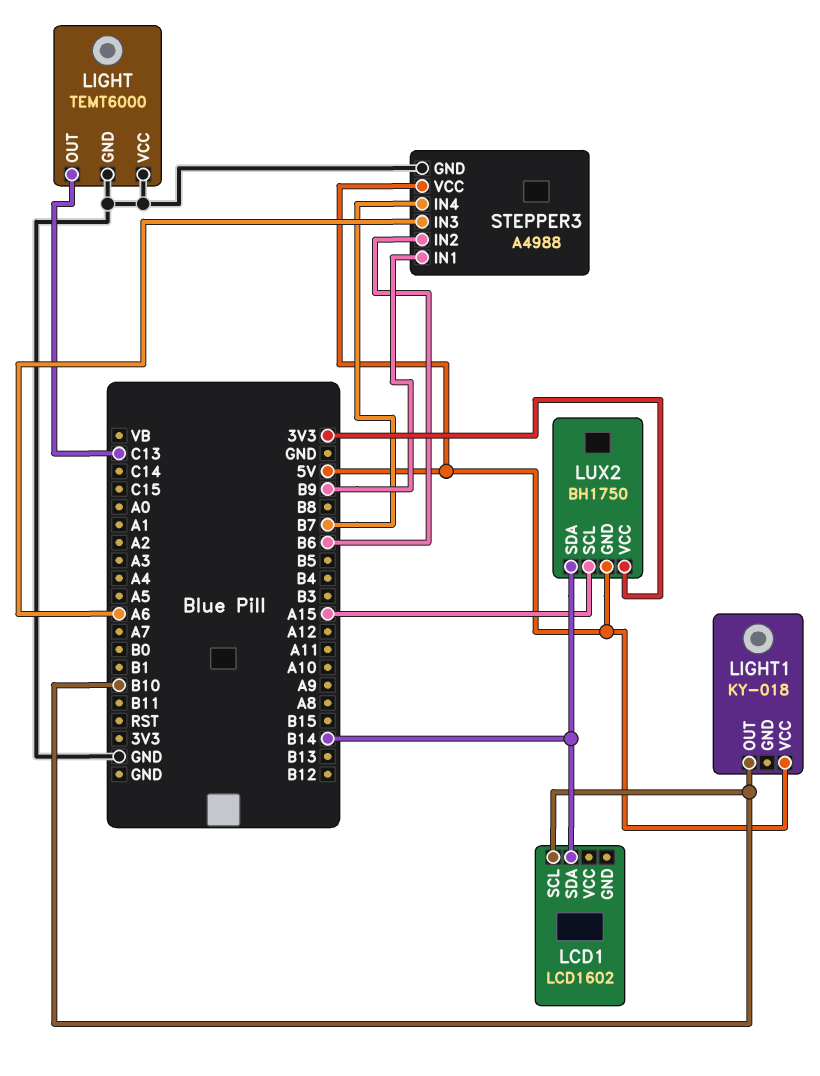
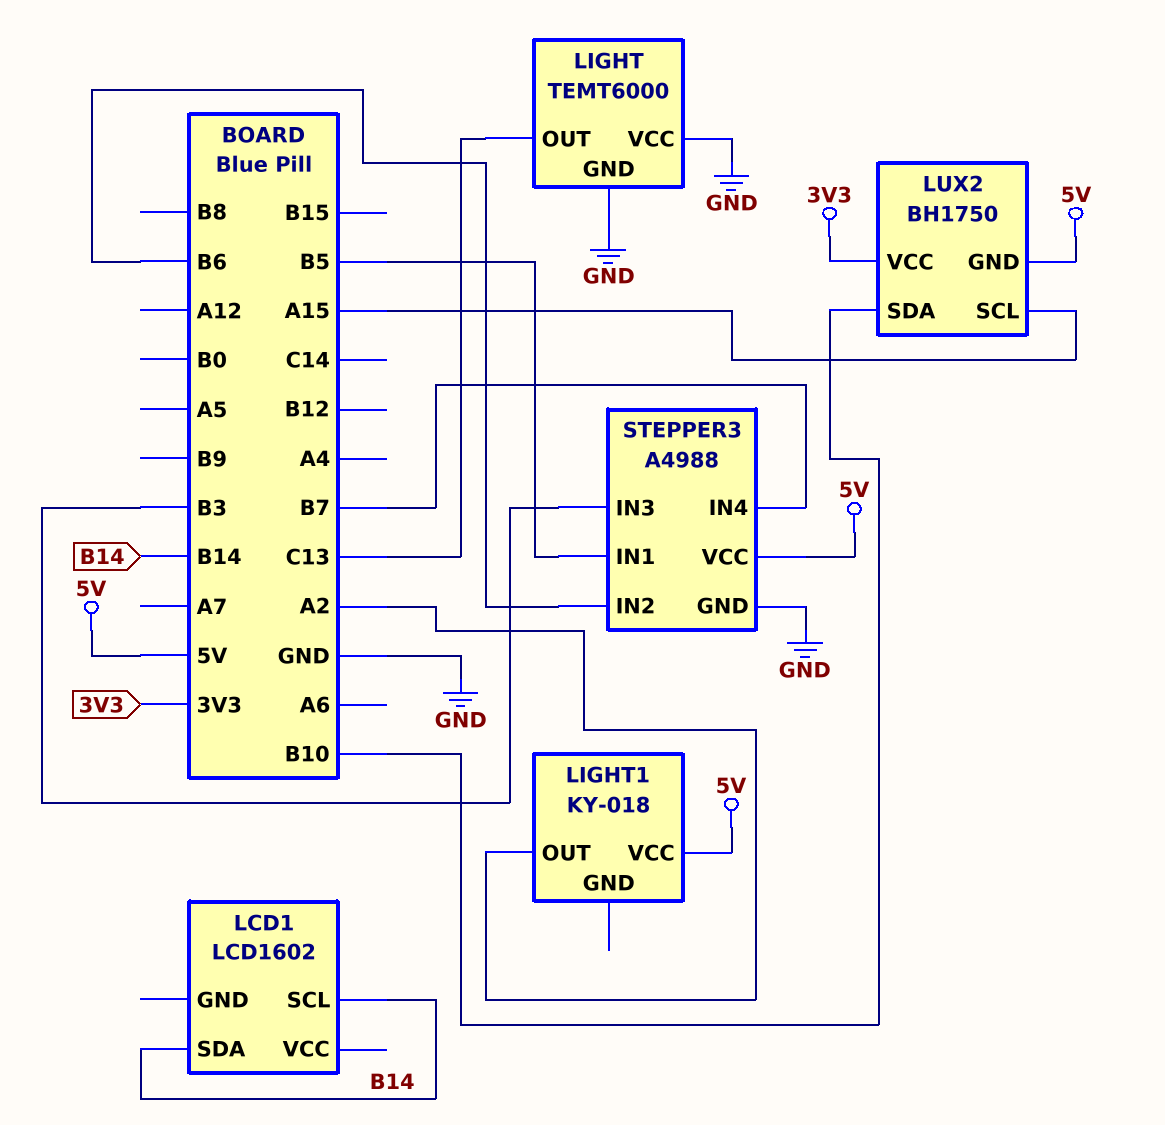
LCD1 pin SCL: B10 -> B14
LIGHT1 pin OUT: B10 -> A2
LUX2 pin SDA: B14 -> B10
STEPPER3 pin IN1: B9 -> B5
STEPPER3 pin IN3: A6 -> B3

